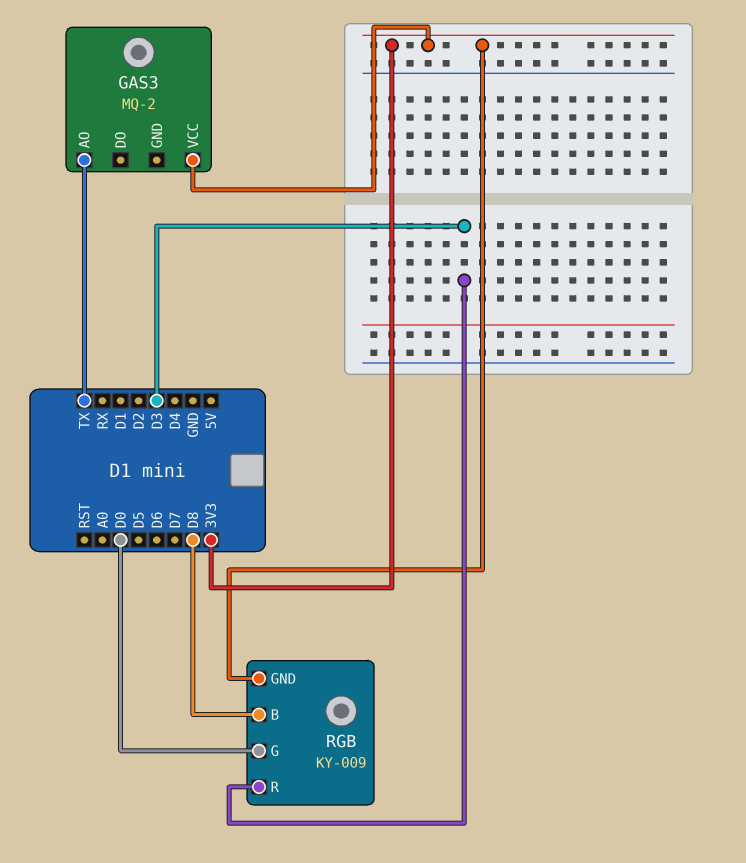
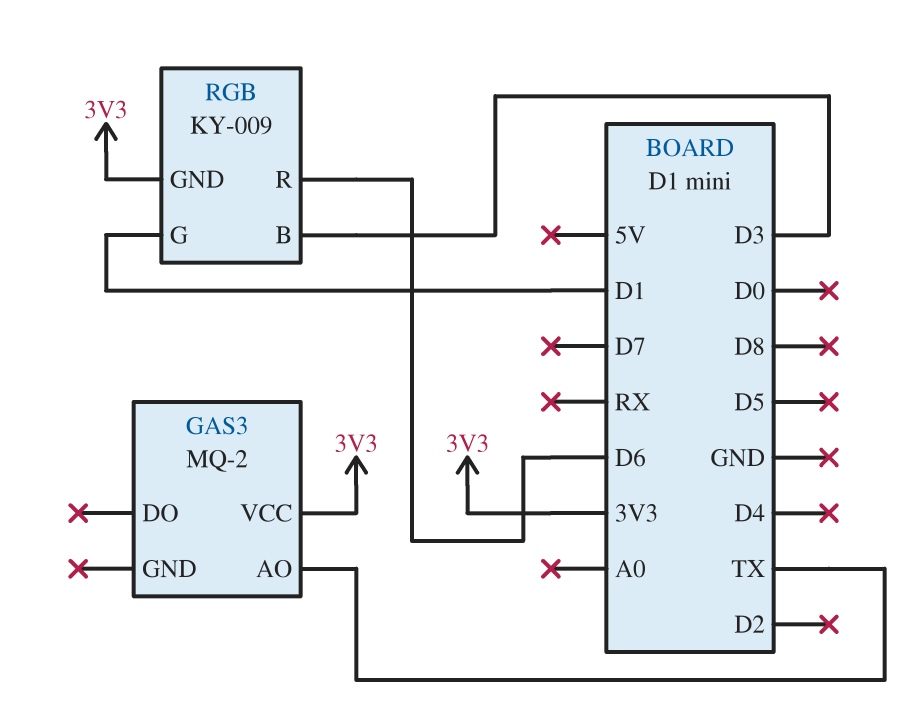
RGB pin B: D8 -> D3
RGB pin G: D0 -> D1
RGB pin R: D3 -> D6

